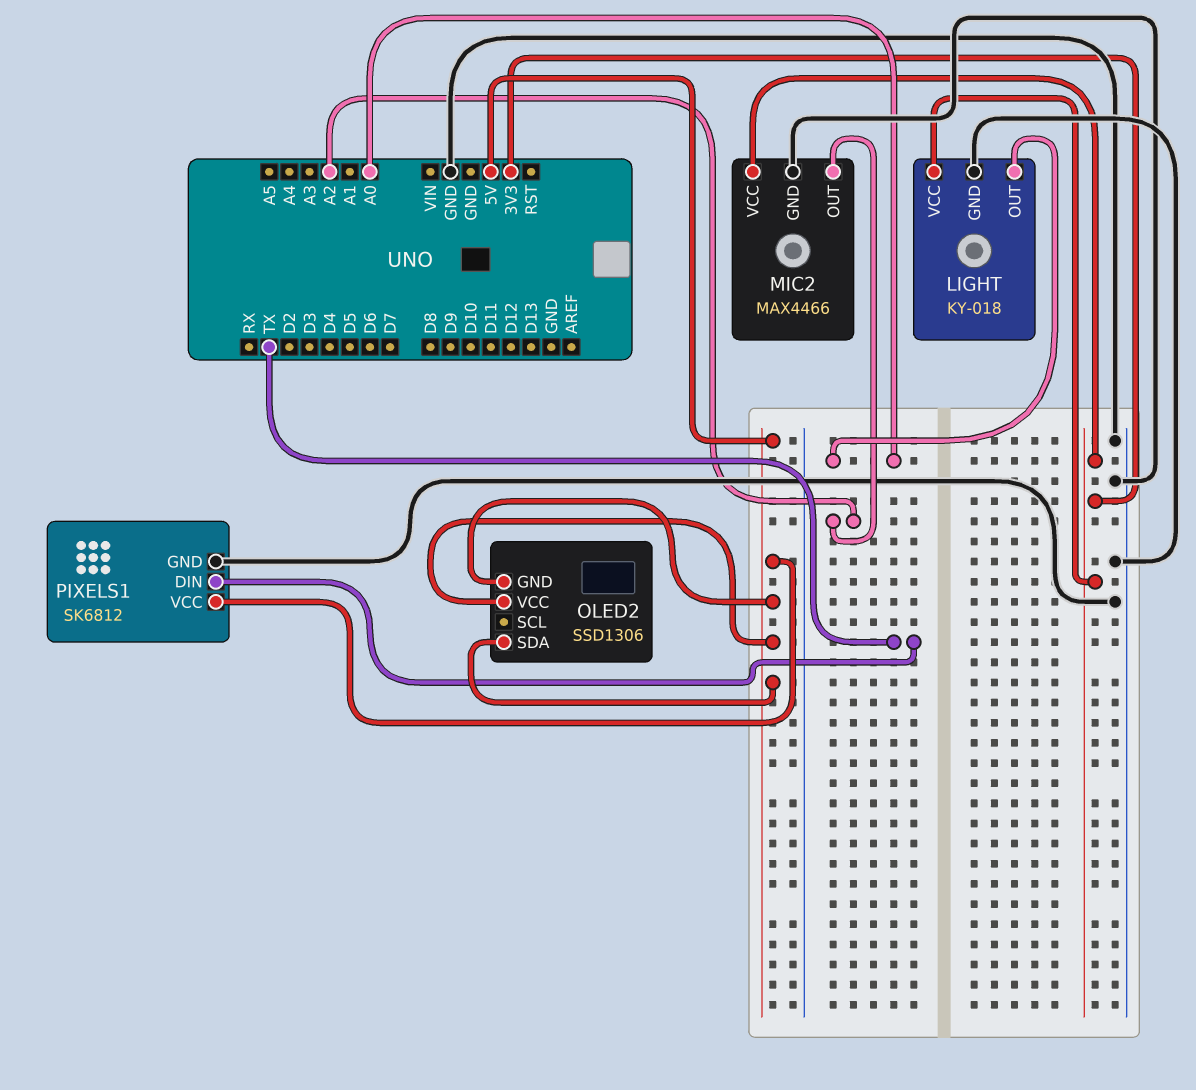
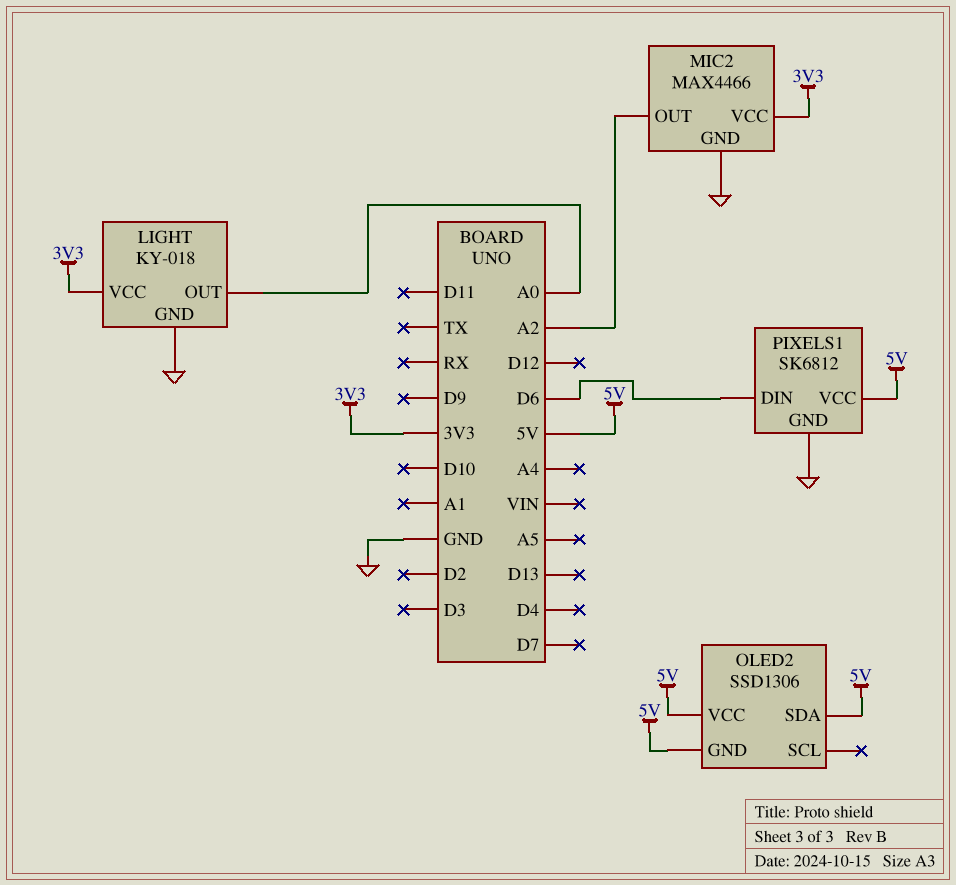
PIXELS1 pin DIN: TX -> D6

